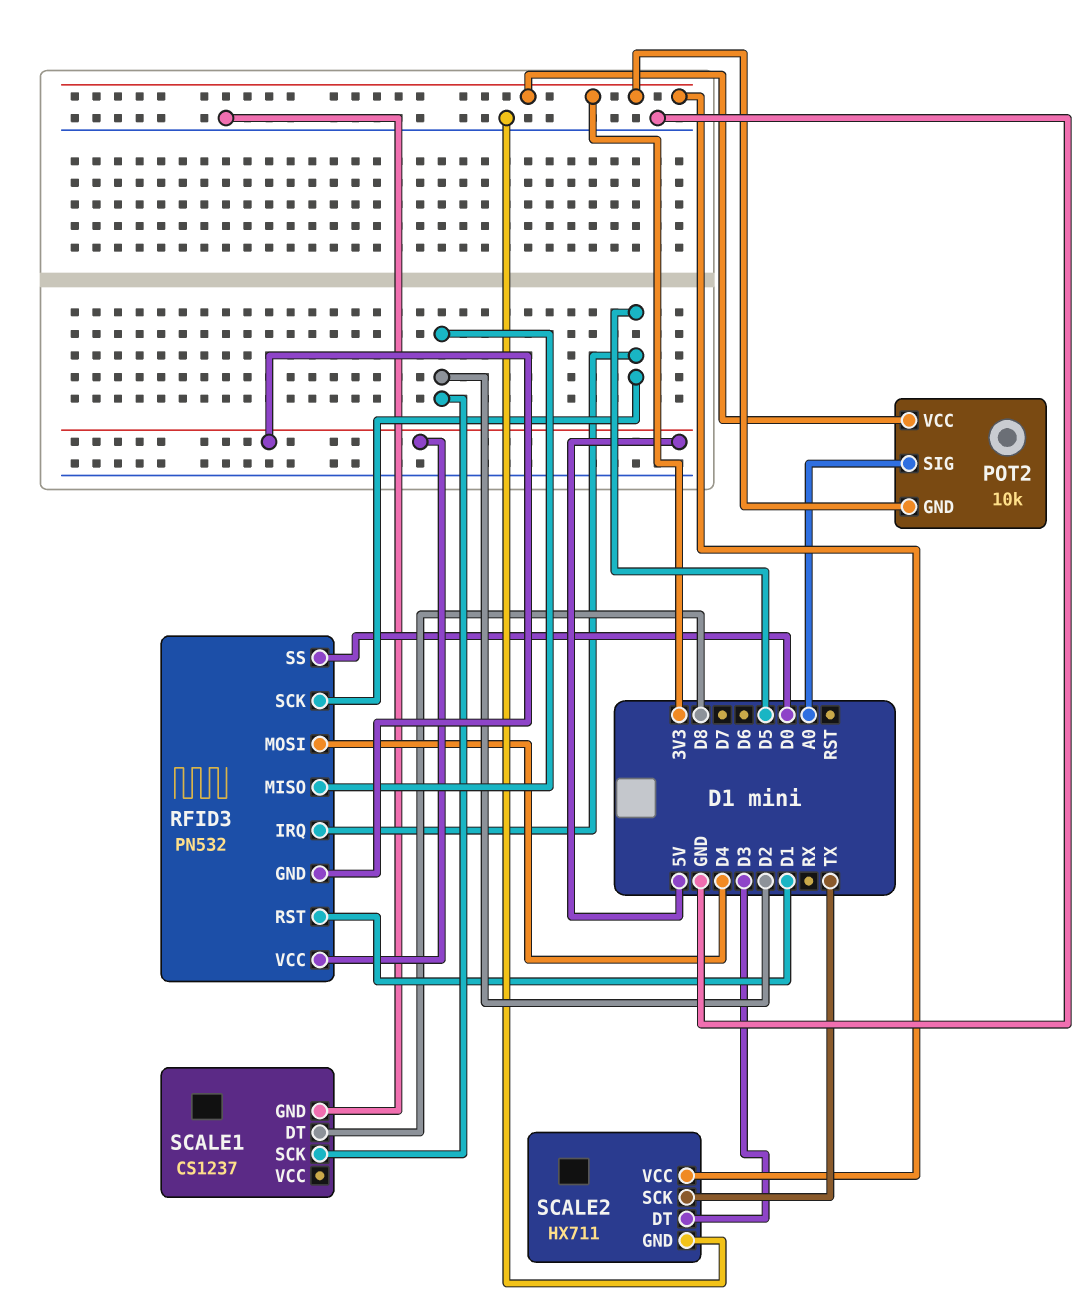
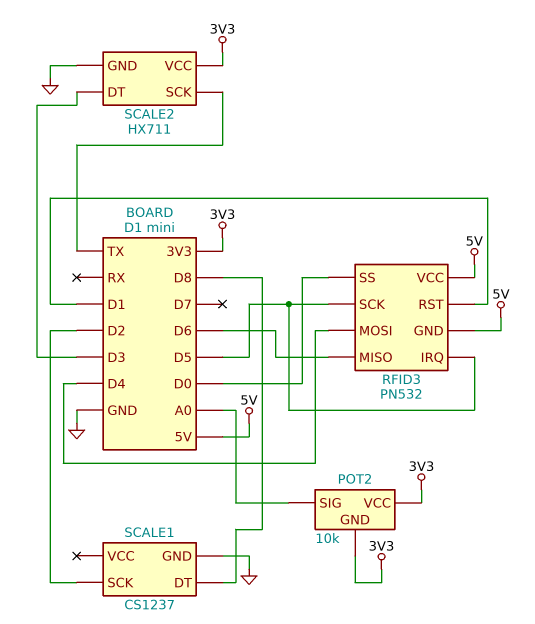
RFID3 pin MISO: D2 -> D6

